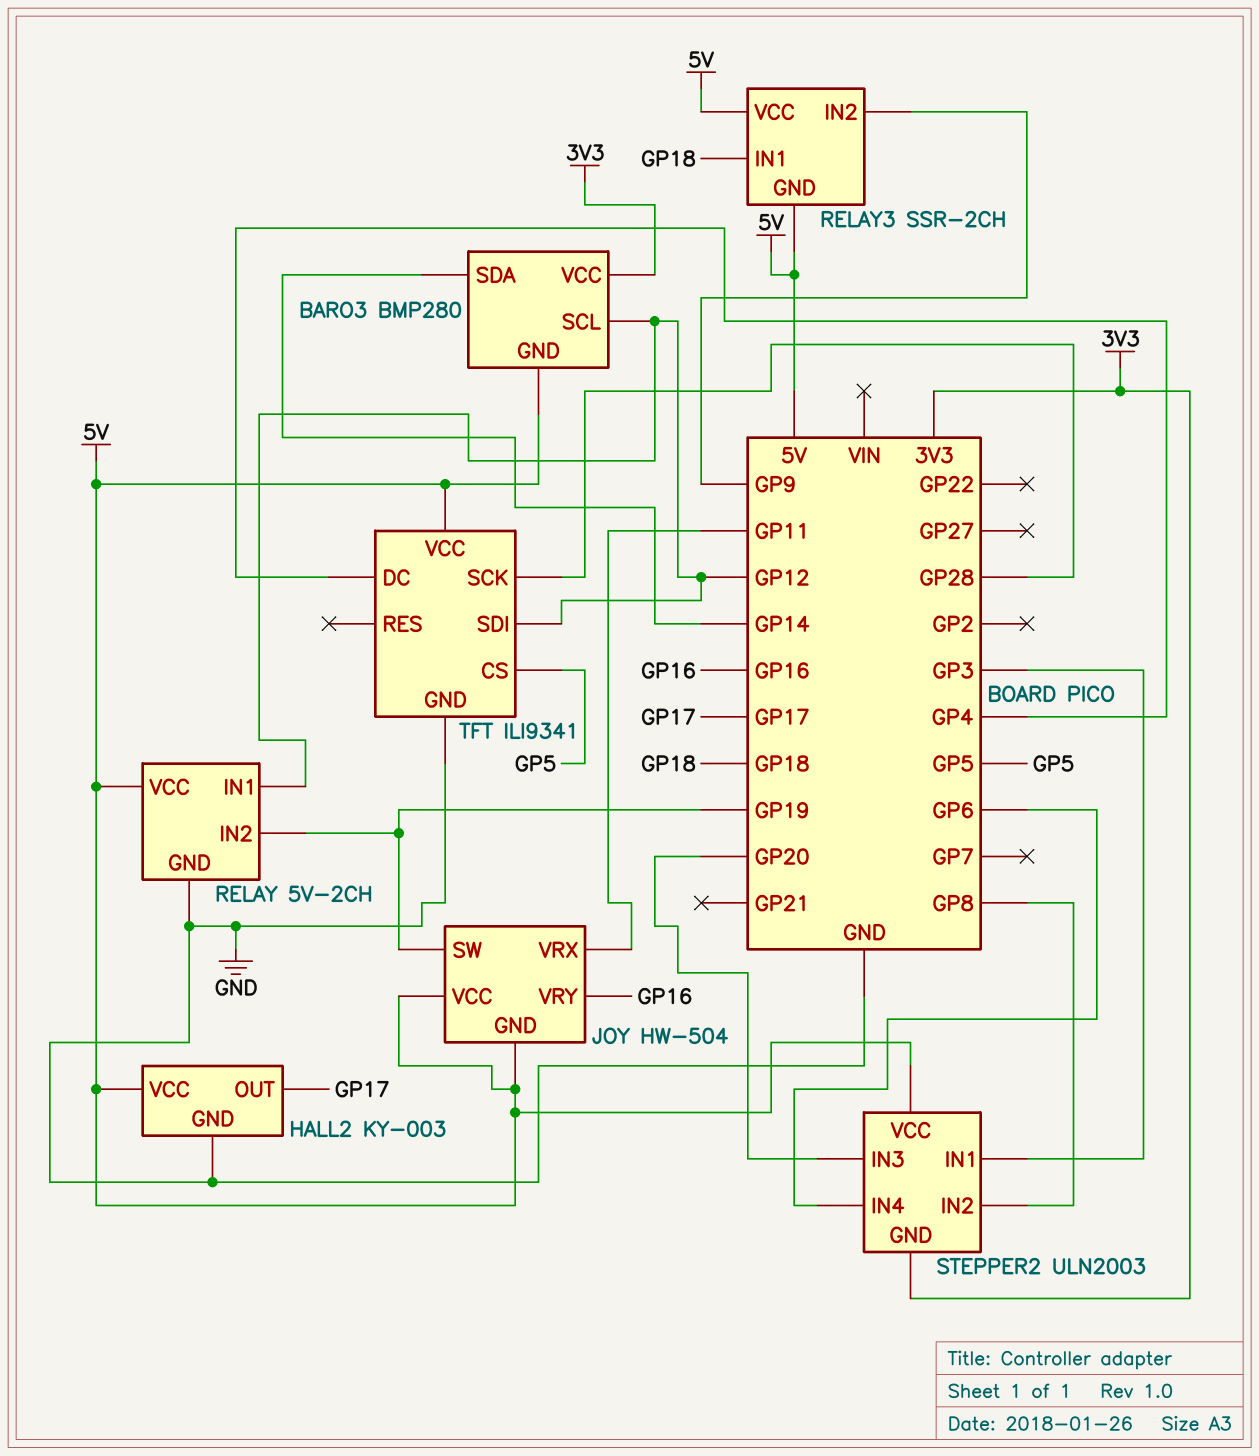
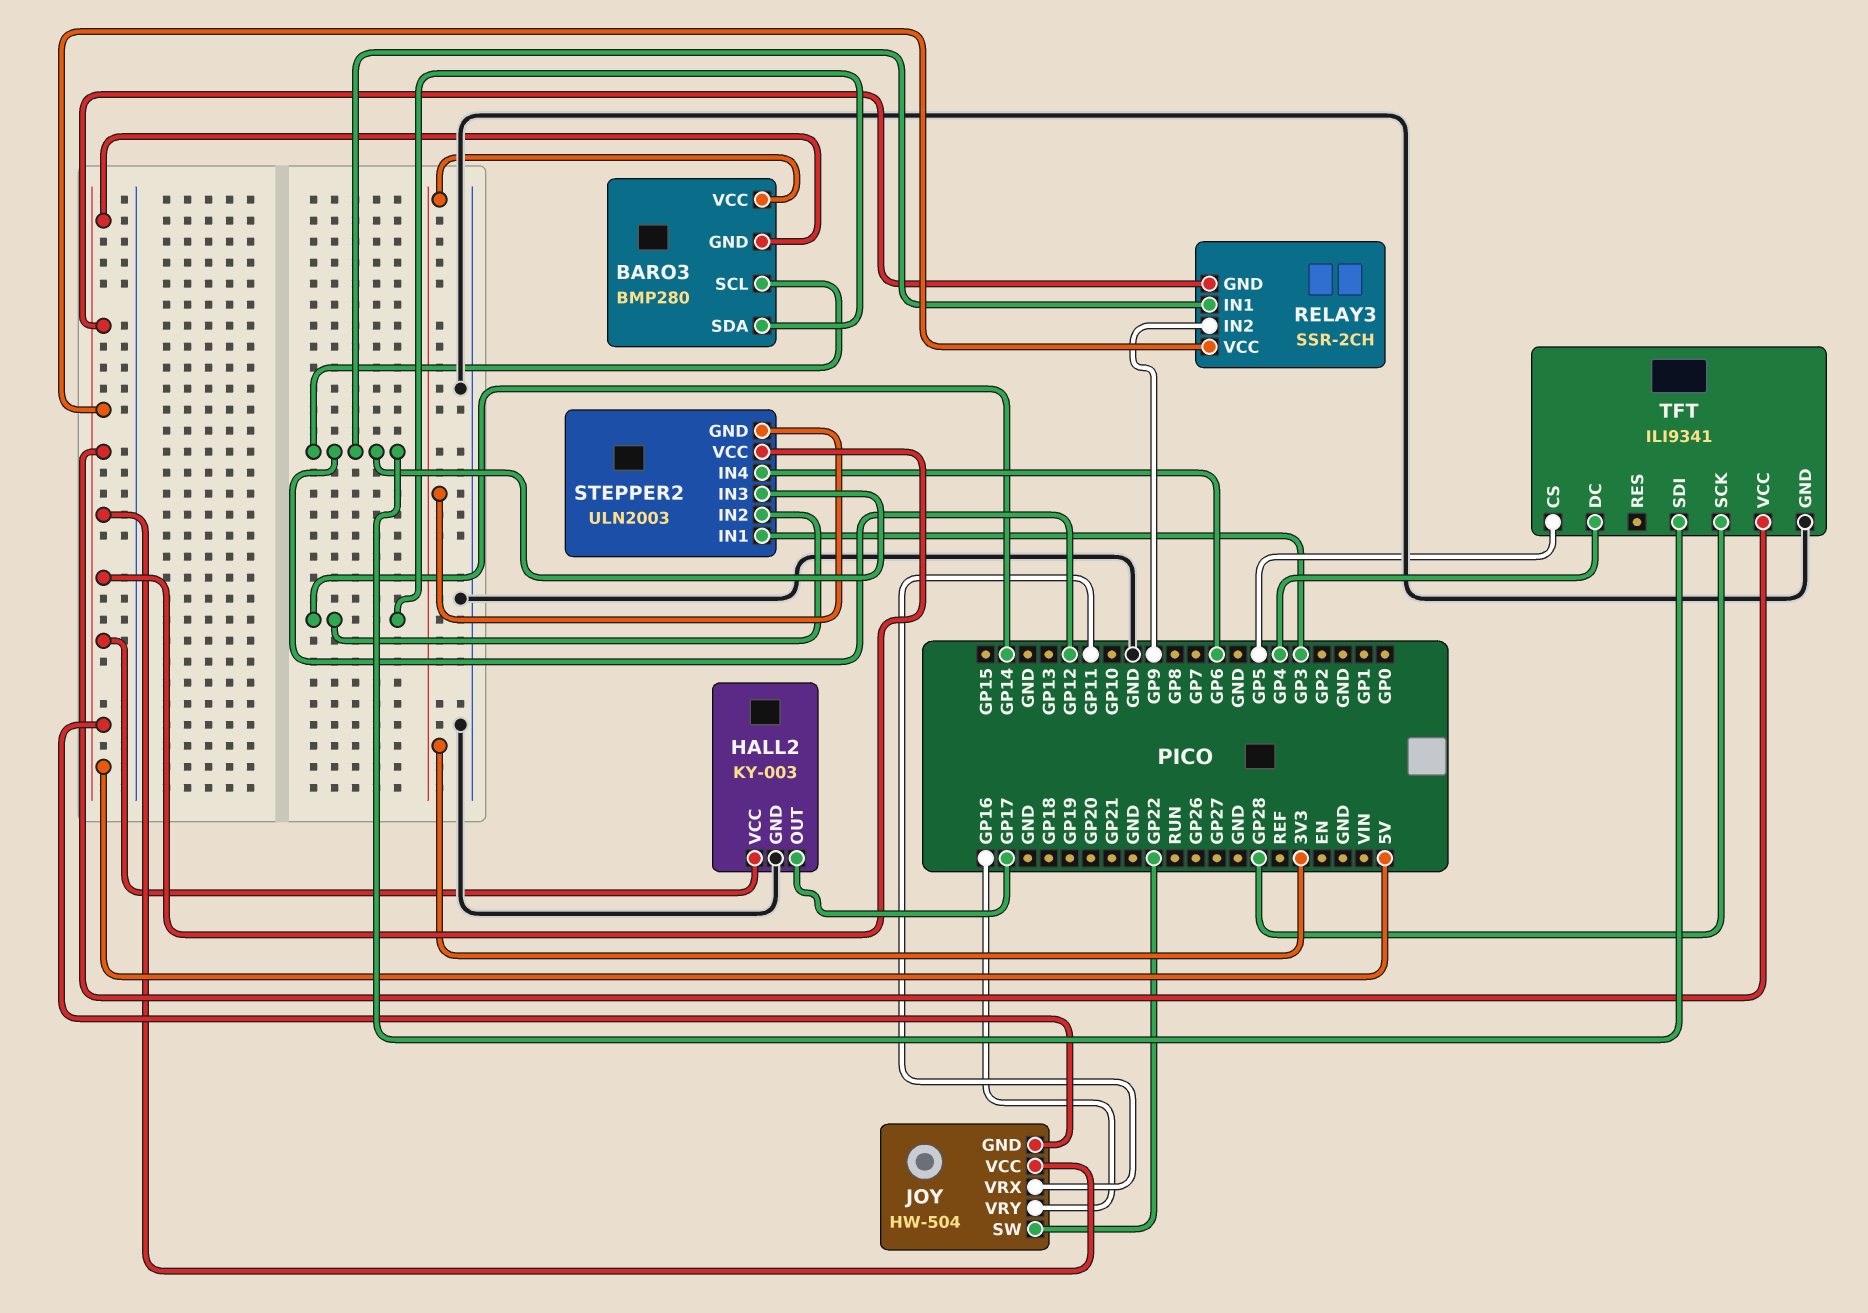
JOY pin SW: GP19 -> GP22
RELAY: 5V-2CH -> none
RELAY pin GND: GND -> none
RELAY pin IN1: GP12 -> none
RELAY pin IN2: GP19 -> none
RELAY pin VCC: 5V -> none
RELAY3 pin IN1: GP18 -> GP12
STEPPER2 pin IN2: GP8 -> GP14
STEPPER2 pin IN3: GP20 -> GP12

